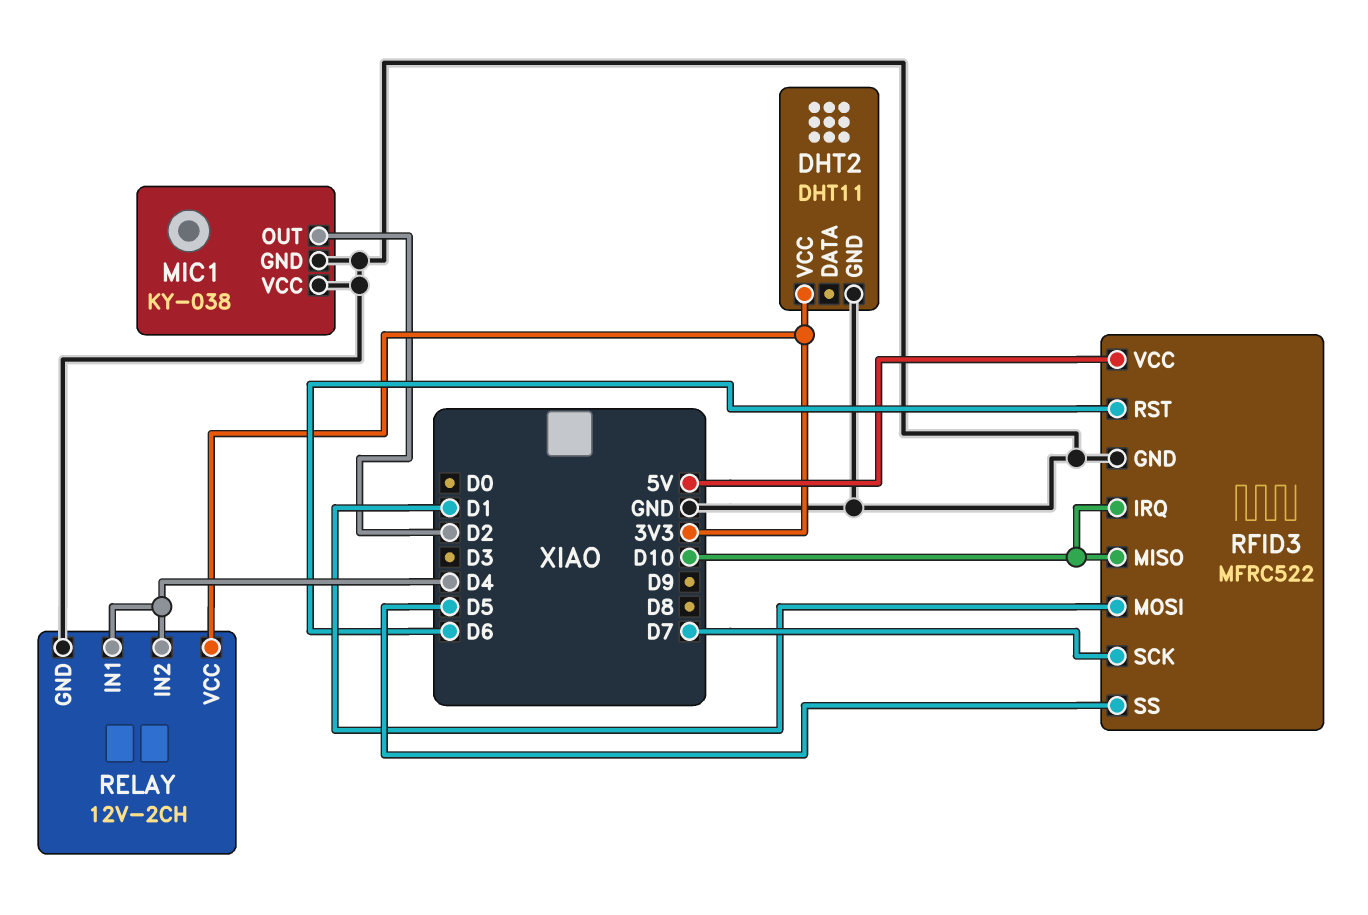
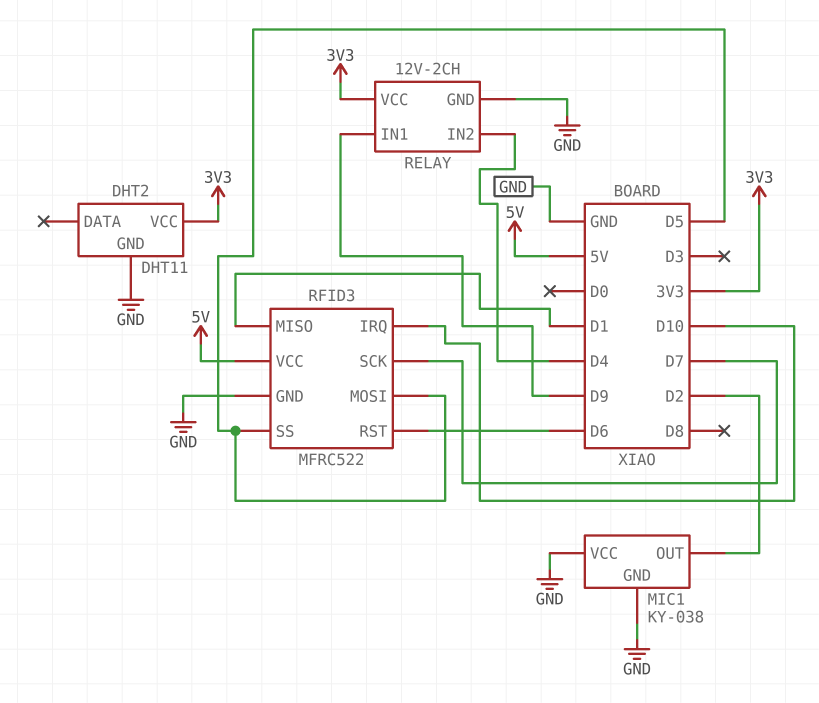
RELAY pin IN1: D4 -> D9
RFID3 pin MISO: D10 -> D1
RFID3 pin MOSI: D1 -> D5

